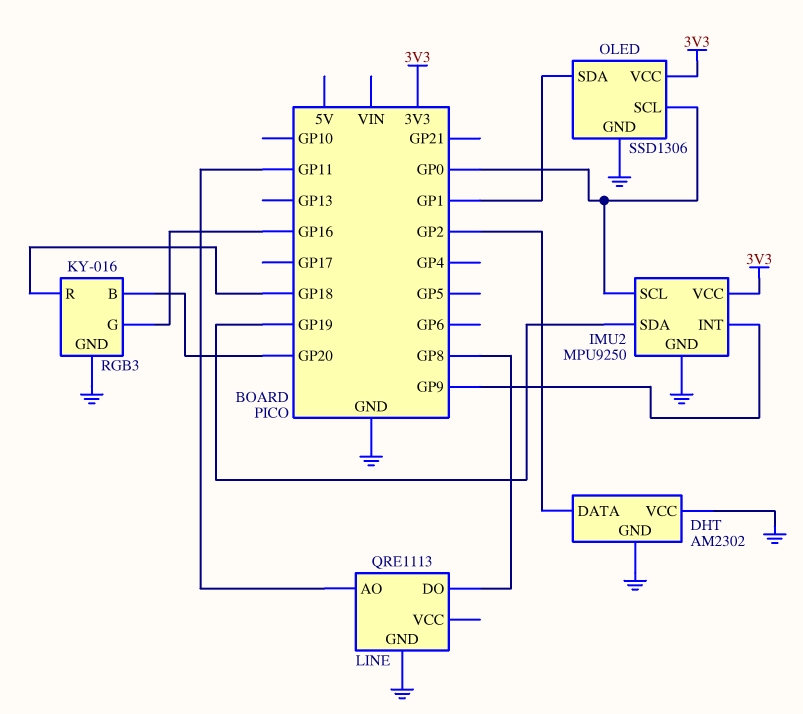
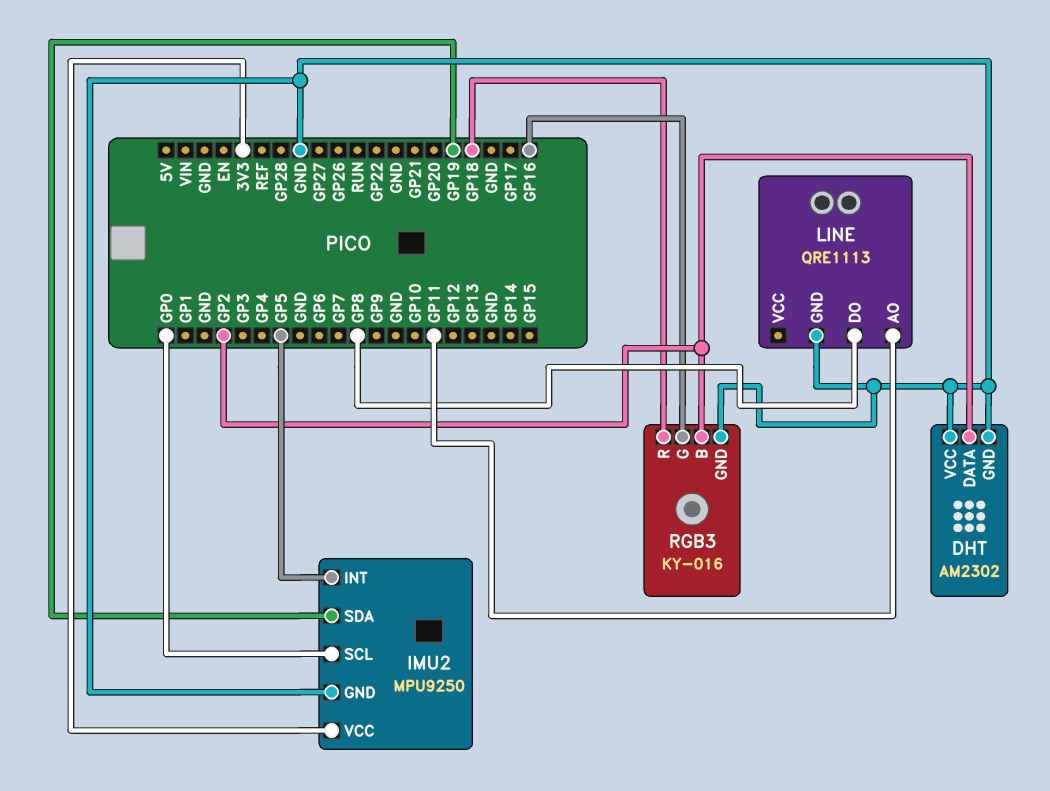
IMU2 pin INT: GP9 -> GP5
OLED: SSD1306 -> none
OLED pin GND: GND -> none
OLED pin SCL: GP0 -> none
OLED pin SDA: GP1 -> none
OLED pin VCC: 3V3 -> none
RGB3 pin B: GP20 -> GP2

